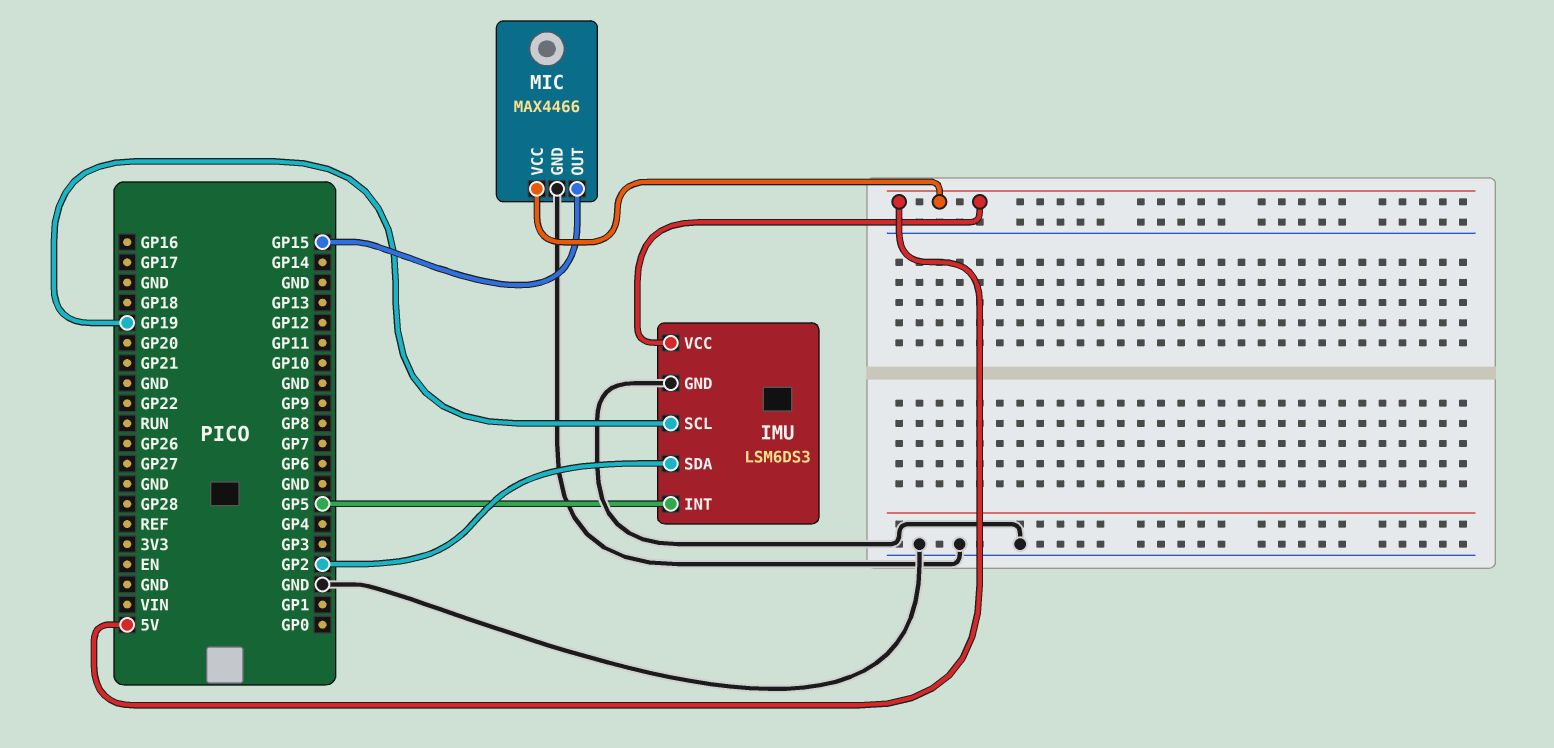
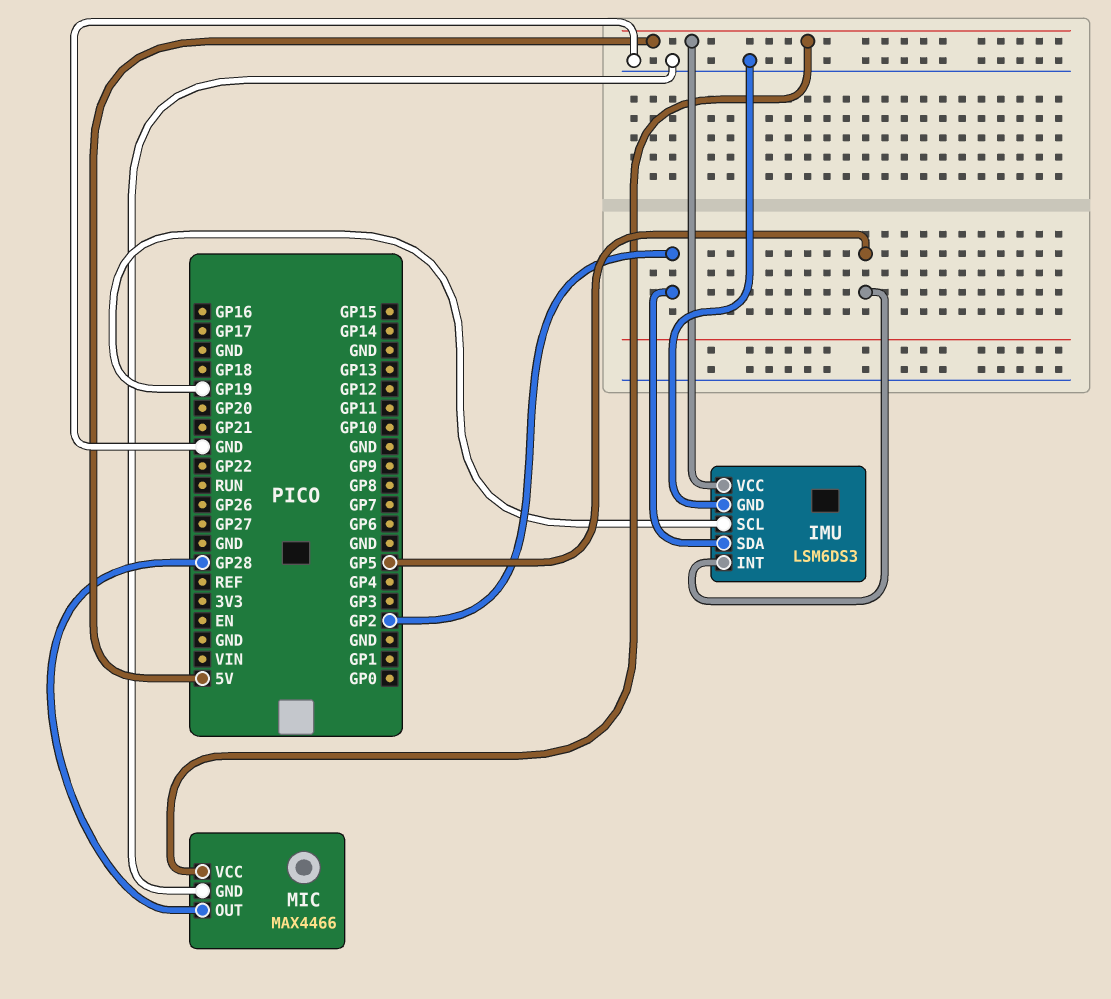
MIC pin OUT: GP15 -> GP28

